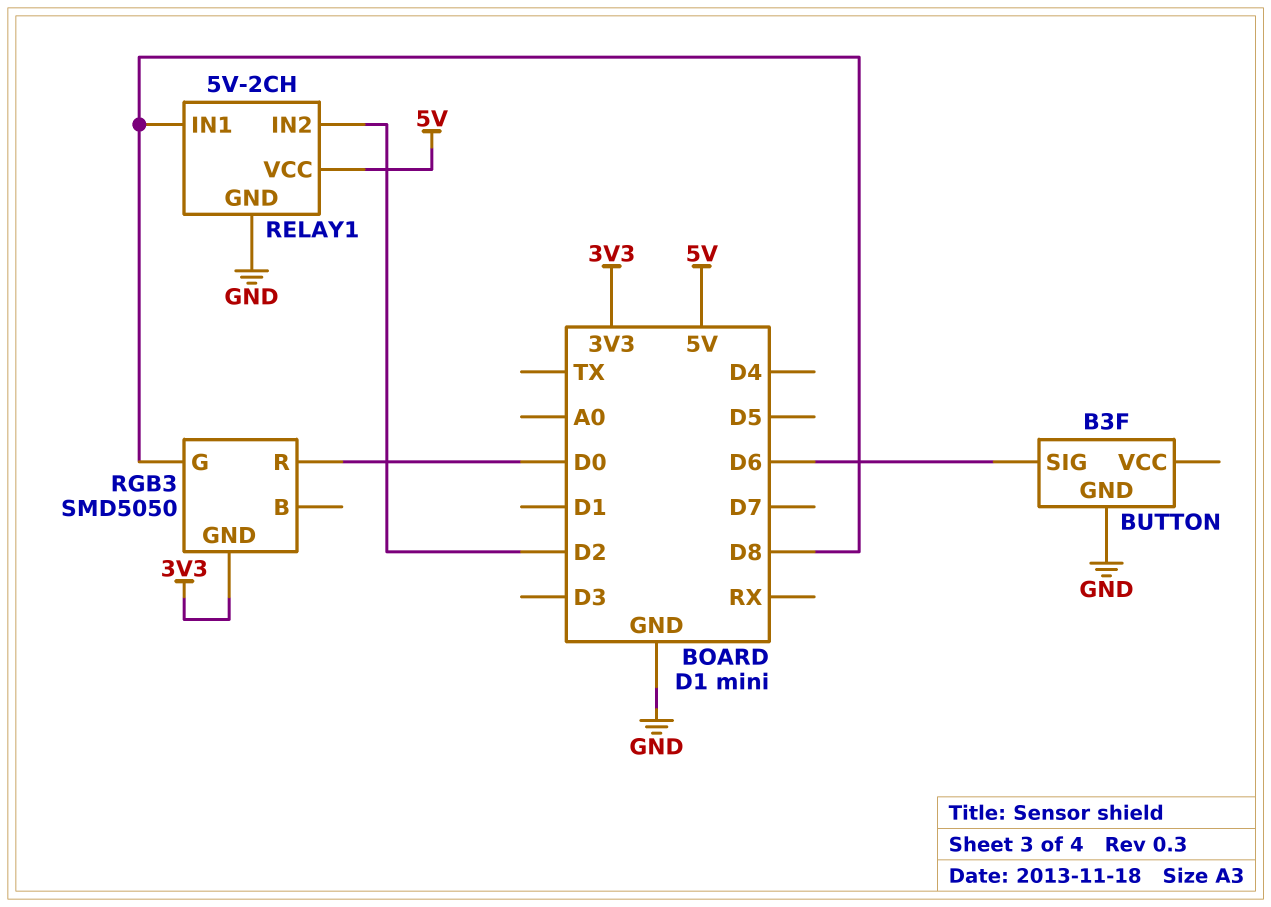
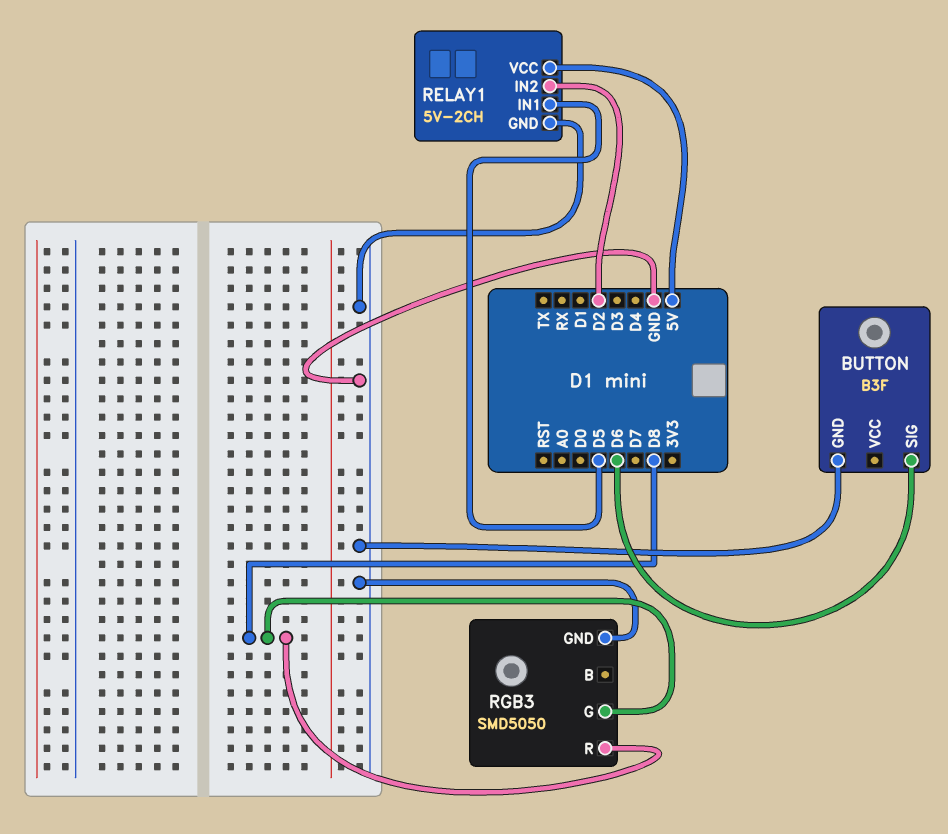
RELAY1 pin IN1: D8 -> D5
RGB3 pin GND: 3V3 -> GND
RGB3 pin R: D0 -> D8

